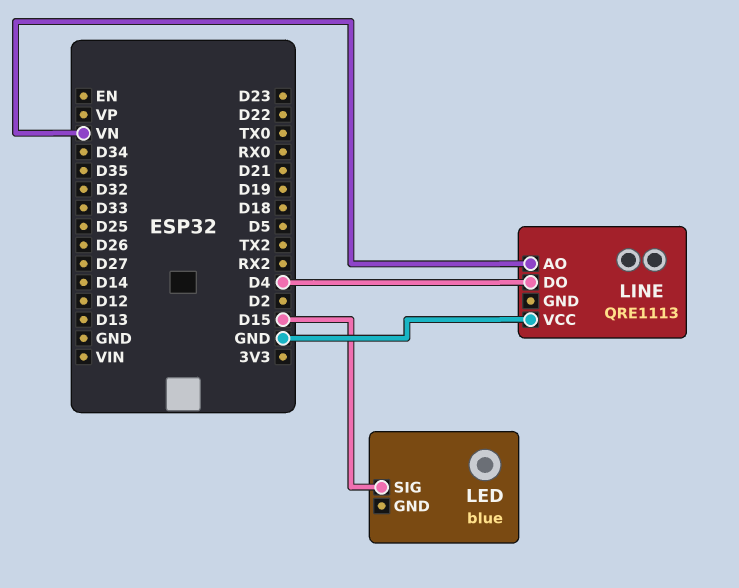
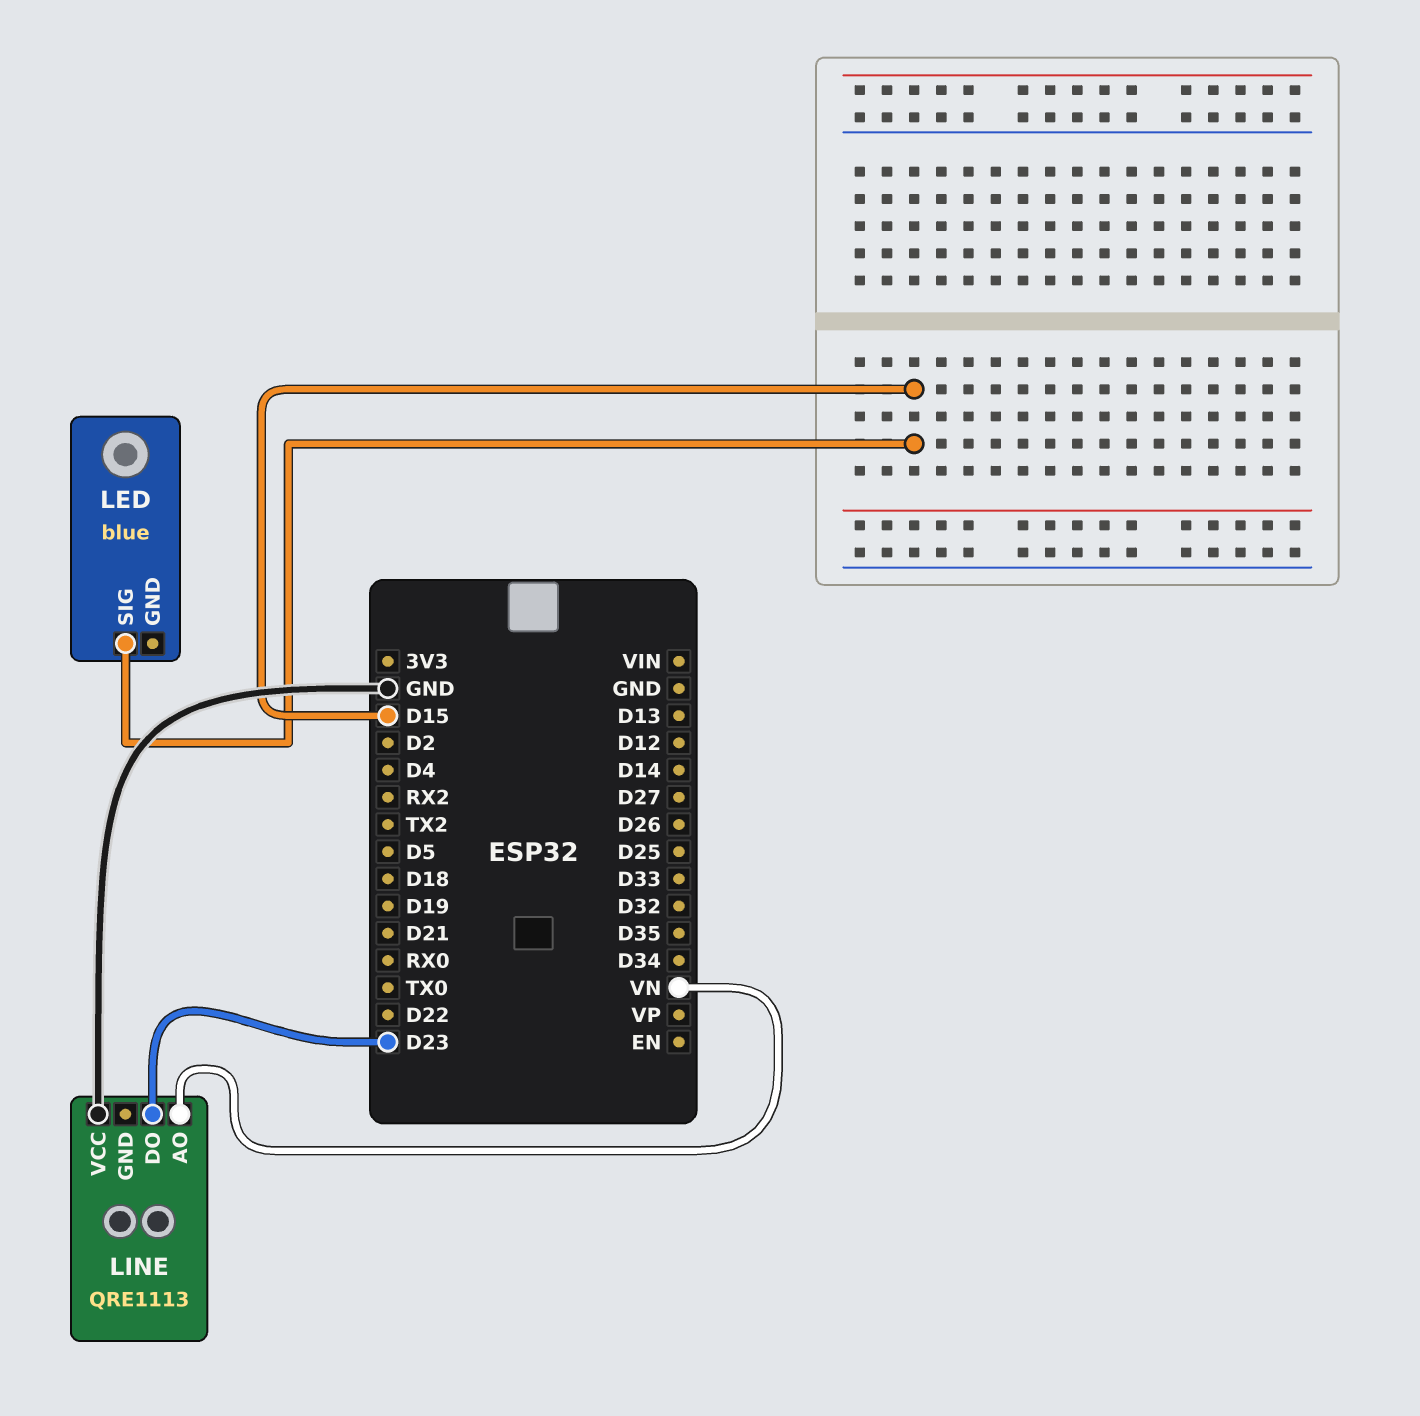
LINE pin DO: D4 -> D23

